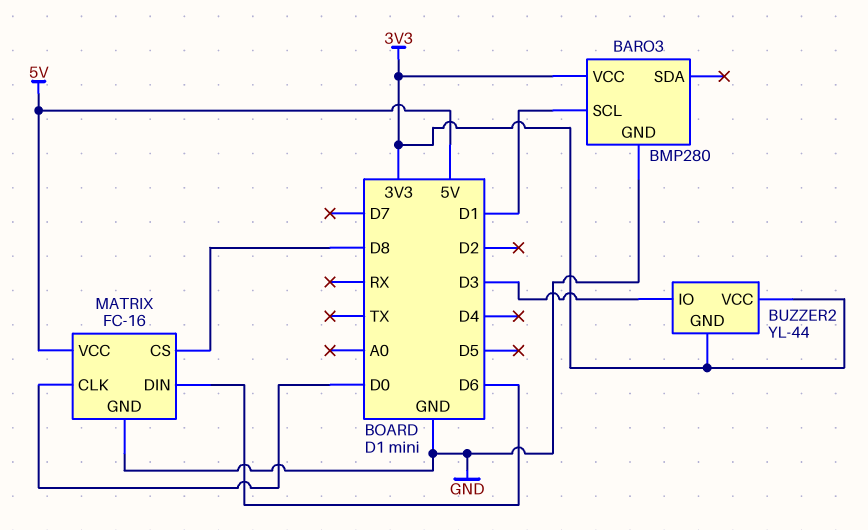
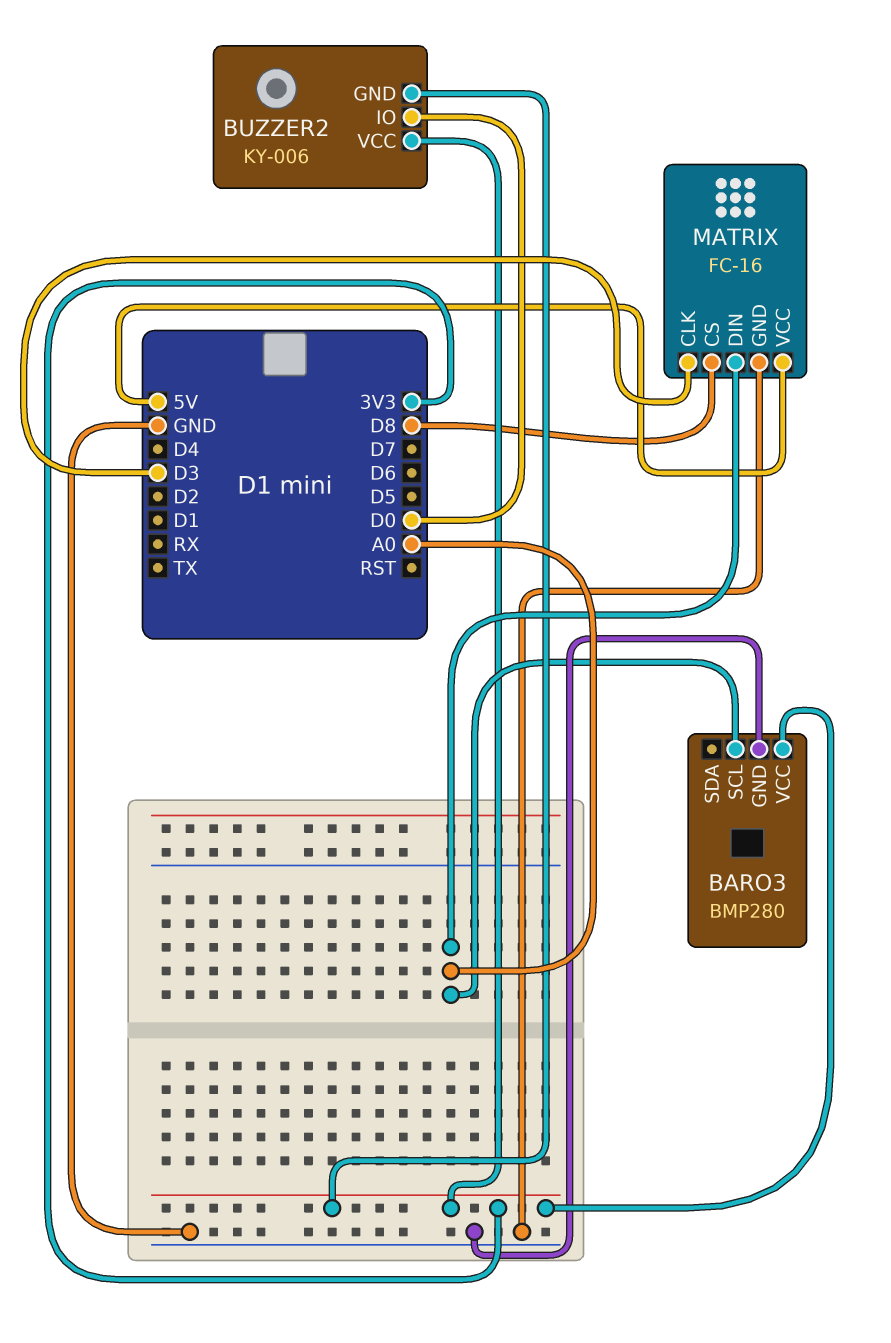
BARO3 pin SCL: D1 -> A0
BUZZER2: YL-44 -> KY-006
BUZZER2 pin IO: D3 -> D0
MATRIX pin CLK: D0 -> D3
MATRIX pin DIN: D6 -> A0

